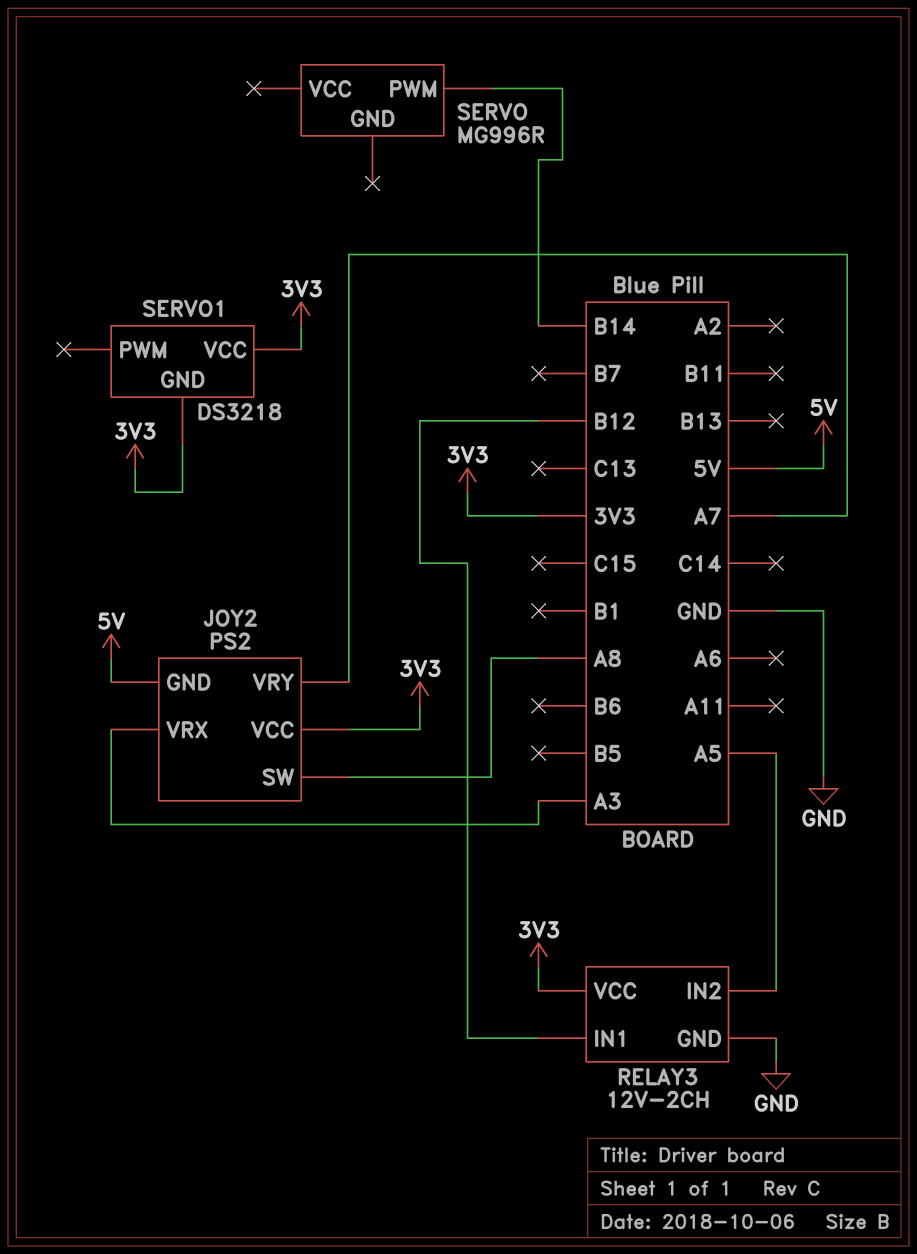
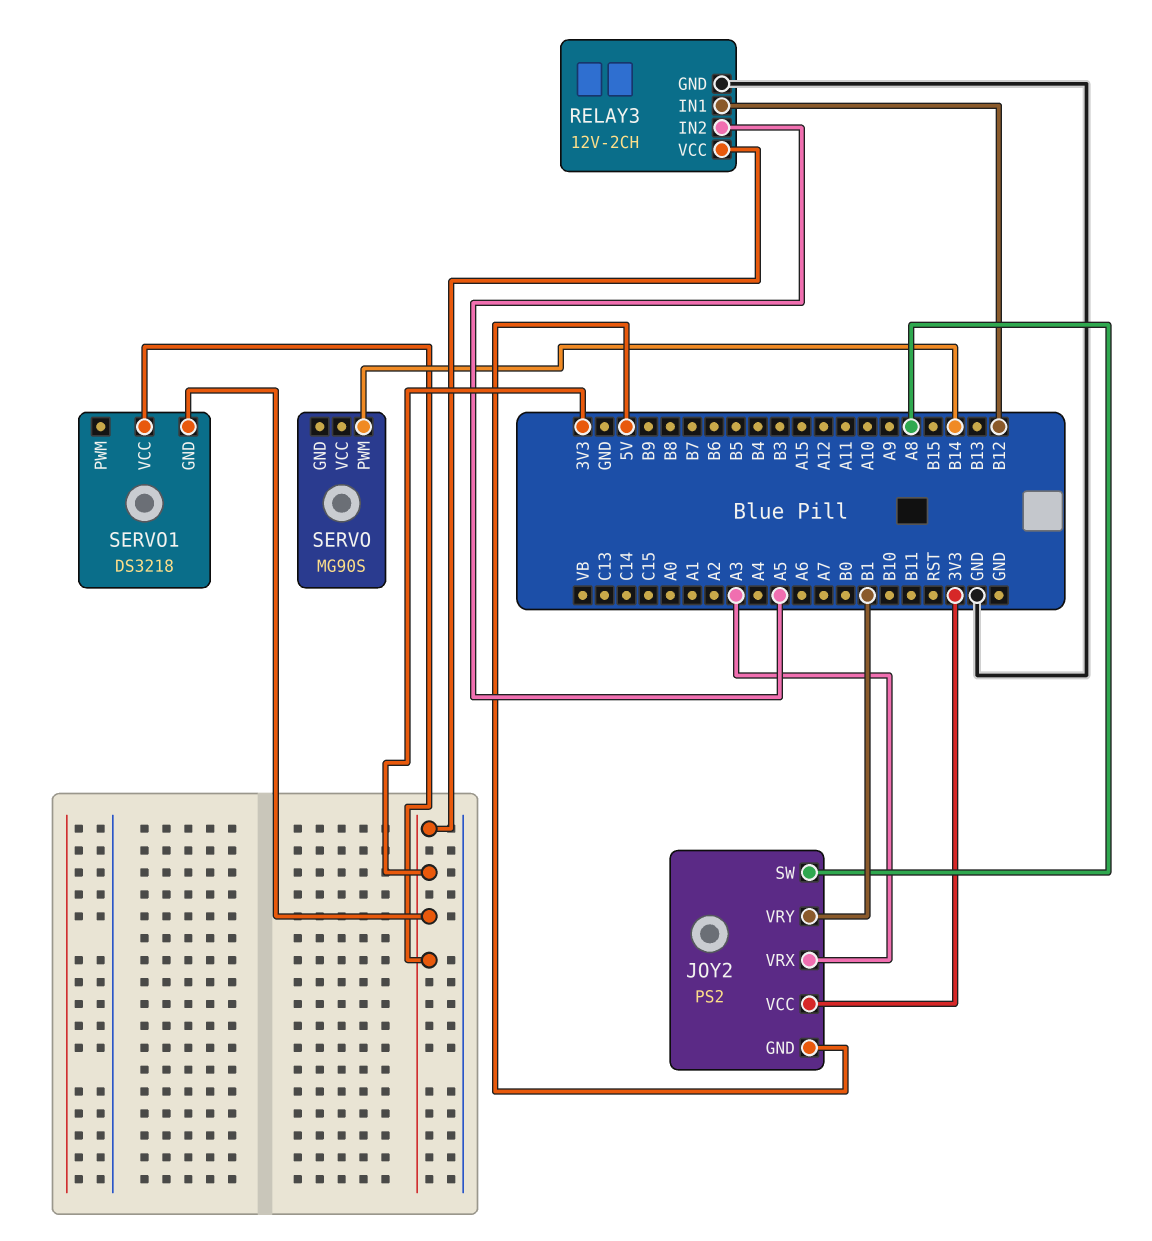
JOY2 pin VRY: A7 -> B1
SERVO: MG996R -> MG90S

